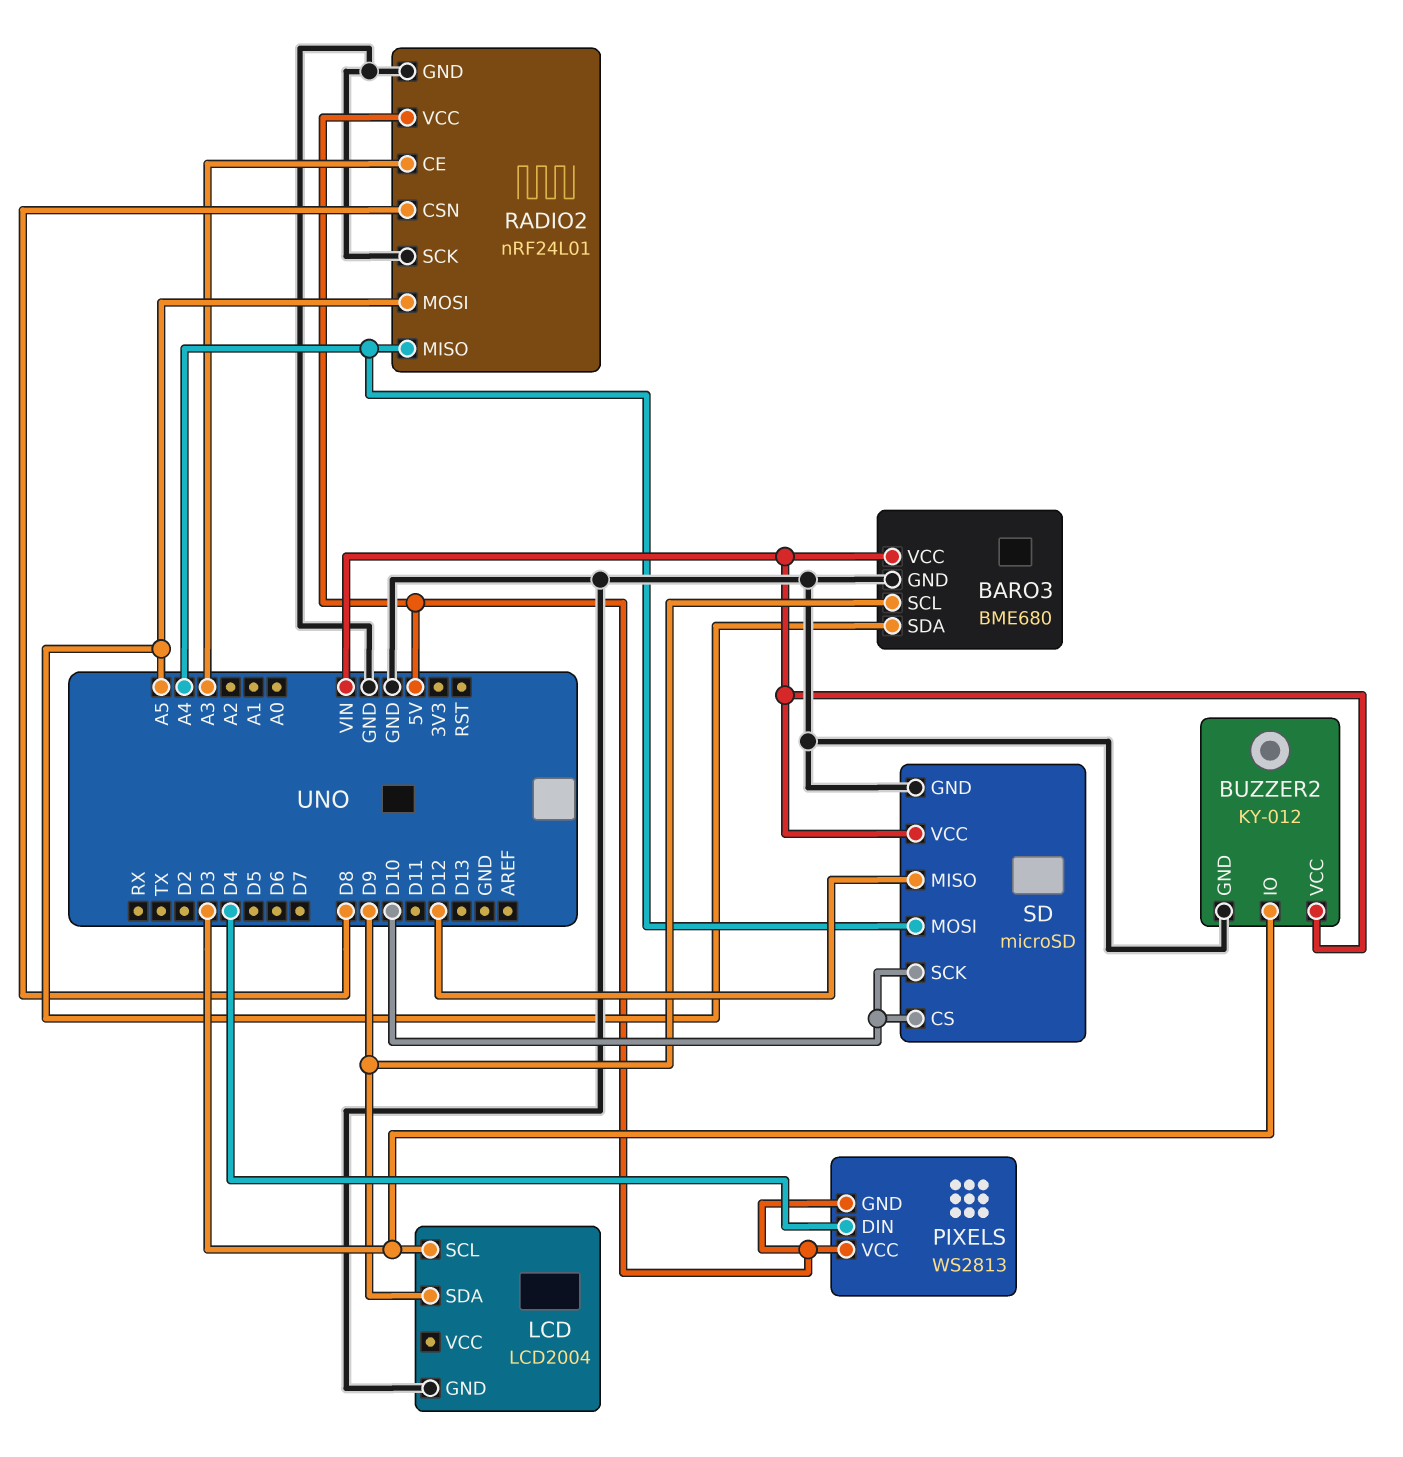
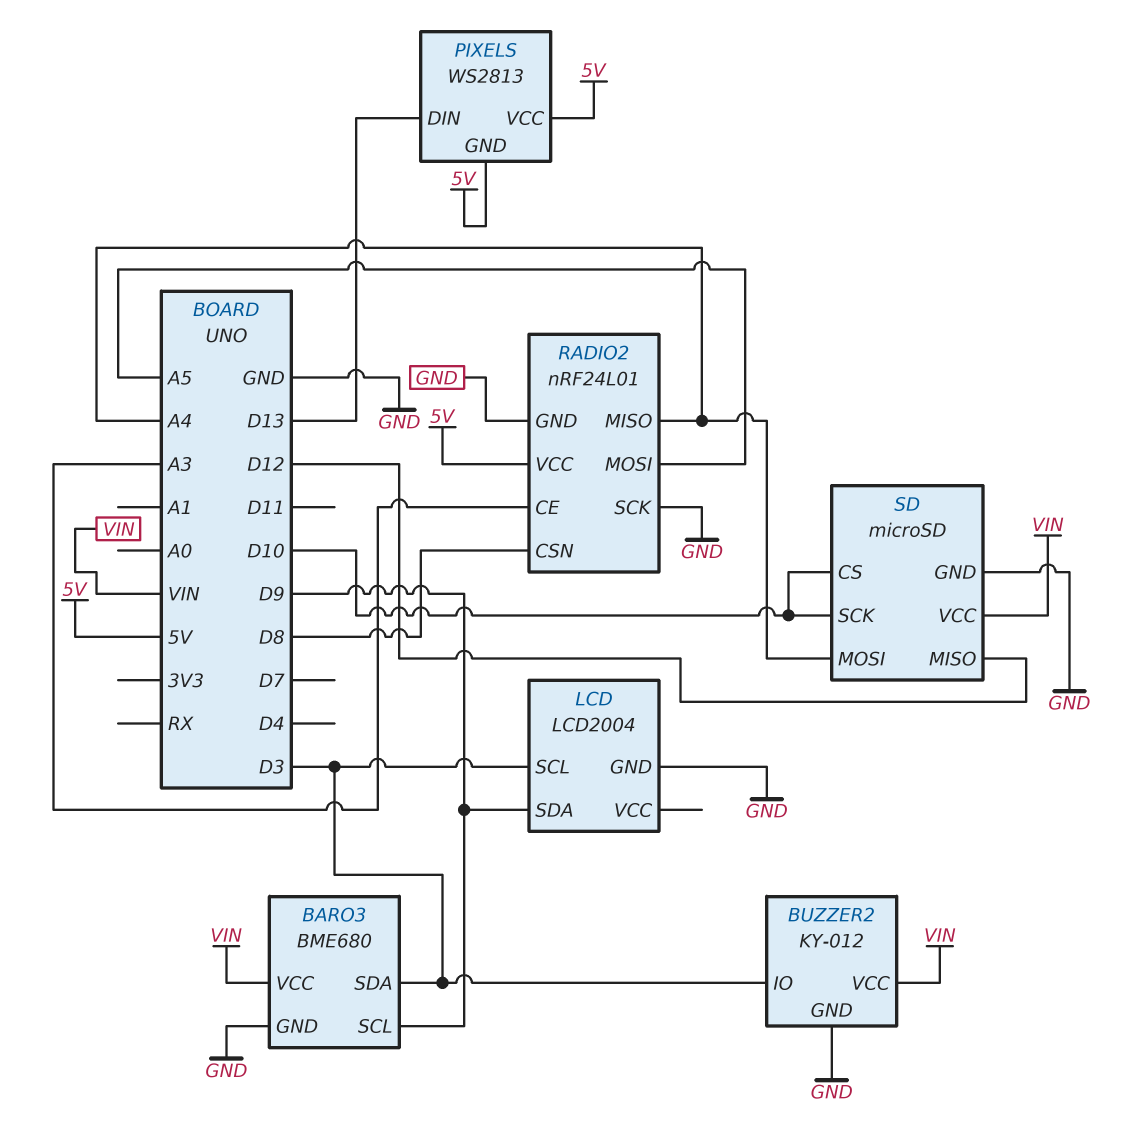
BARO3 pin SDA: A5 -> D3
PIXELS pin DIN: D4 -> D13

